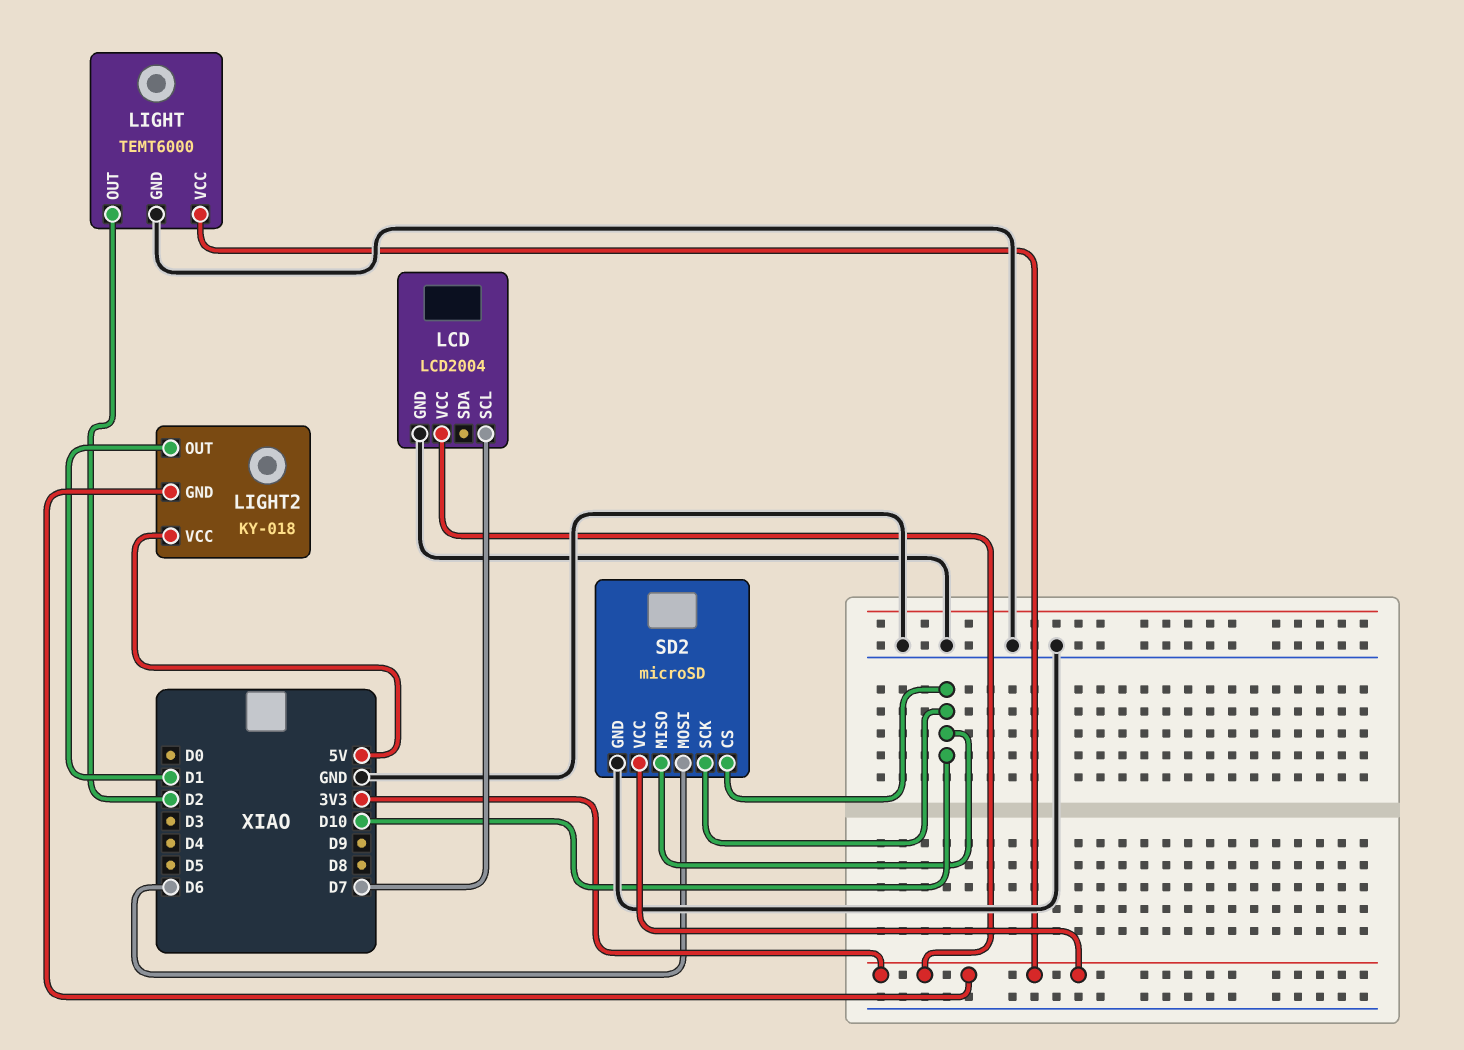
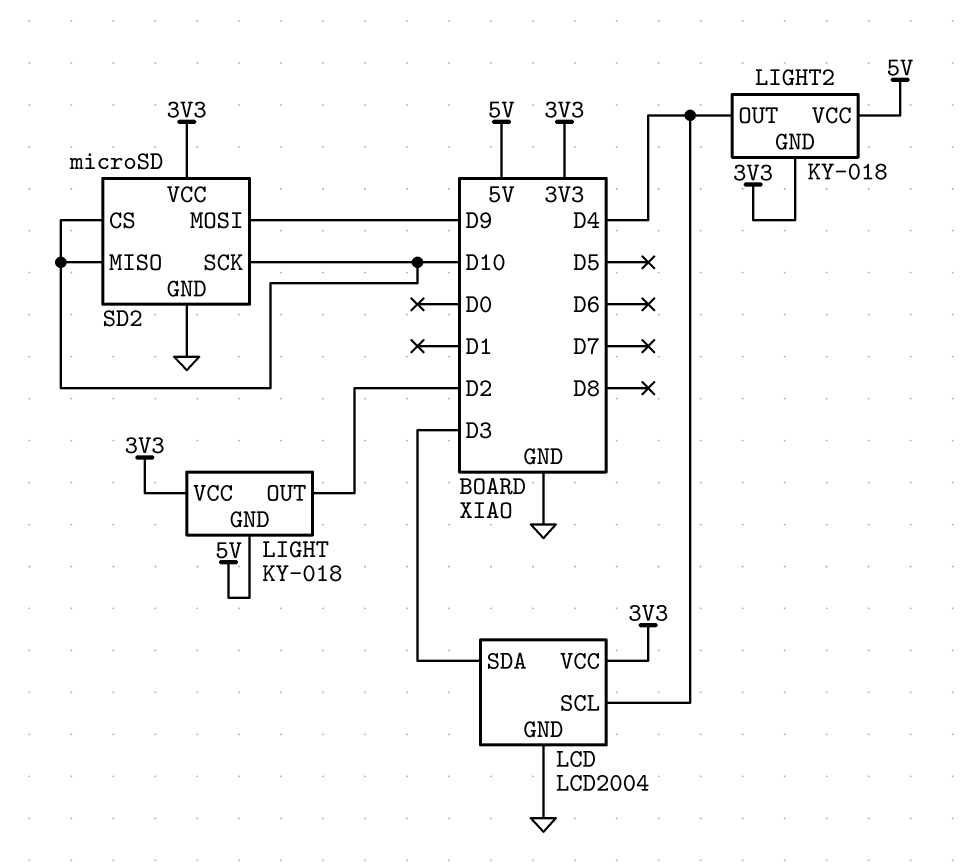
LCD pin SCL: D7 -> D4
LCD pin SDA: none -> D3
LIGHT: TEMT6000 -> KY-018
LIGHT pin GND: GND -> 5V
LIGHT2 pin OUT: D1 -> D4
SD2 pin MOSI: D6 -> D9

